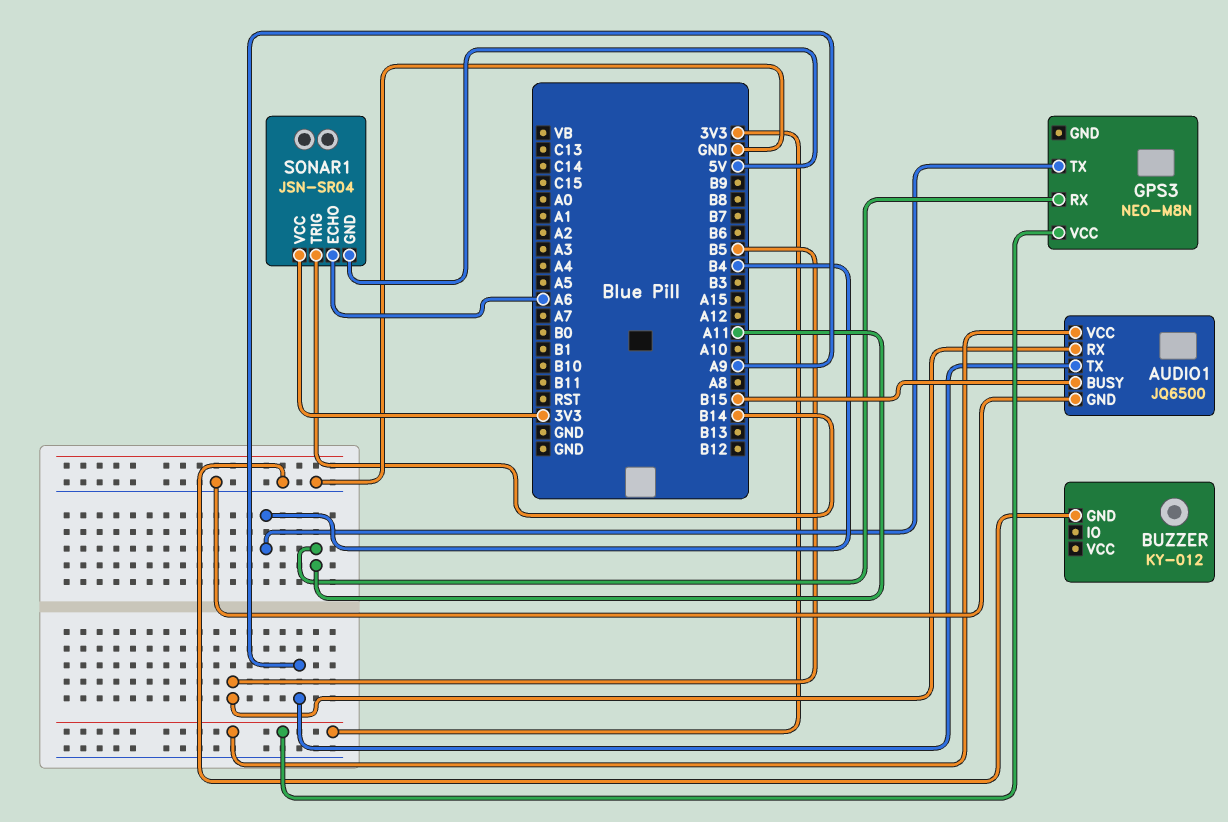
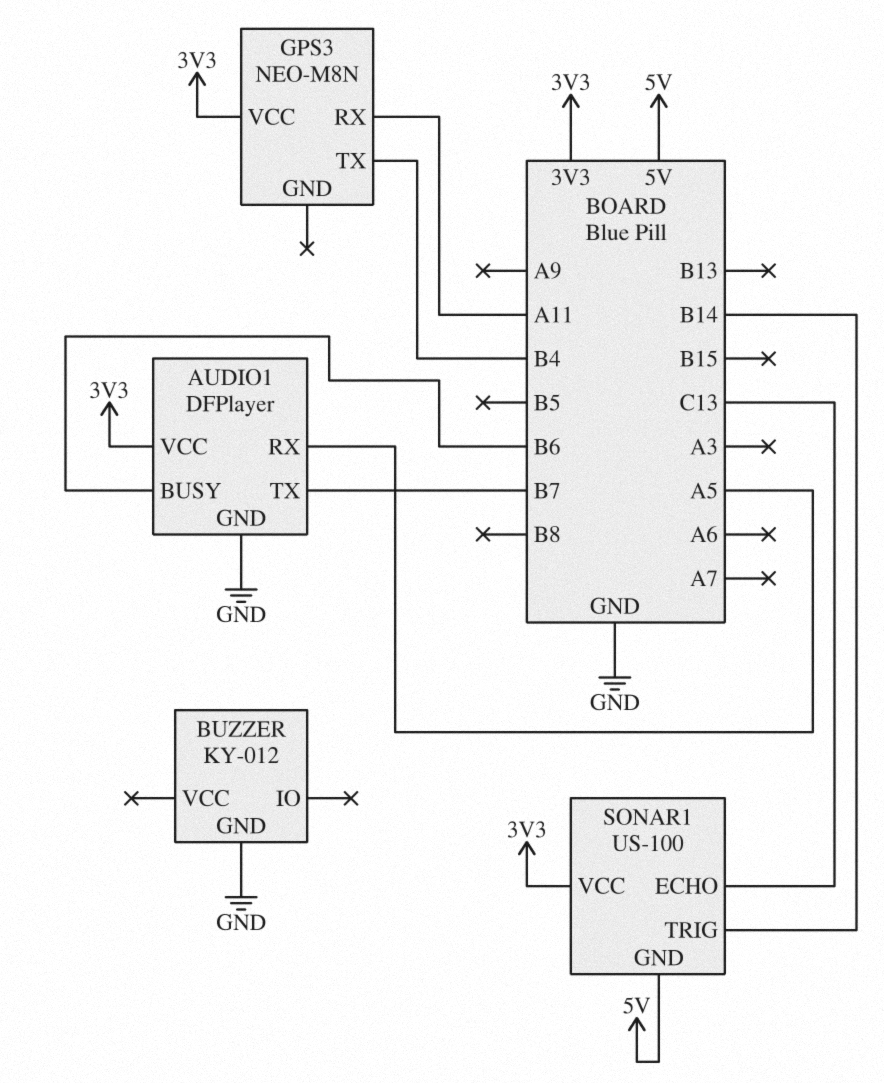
AUDIO1: JQ6500 -> DFPlayer
AUDIO1 pin BUSY: B15 -> B6
AUDIO1 pin RX: B5 -> A5
AUDIO1 pin TX: A9 -> B7
SONAR1: JSN-SR04 -> US-100
SONAR1 pin ECHO: A6 -> C13

